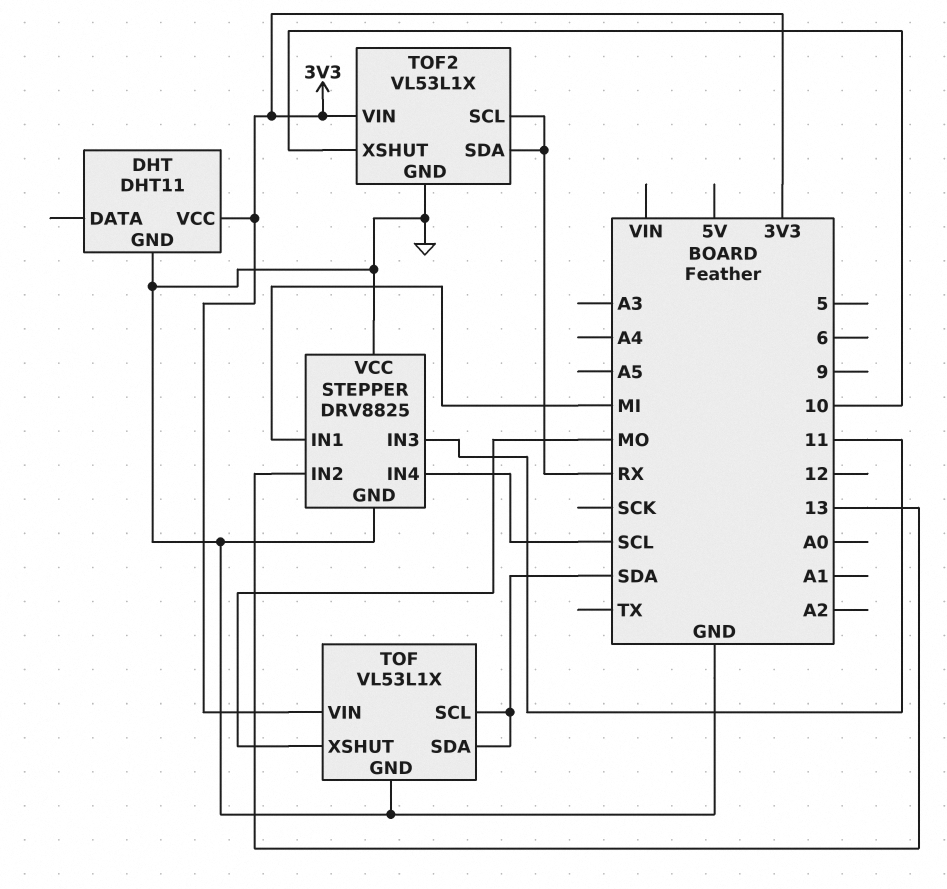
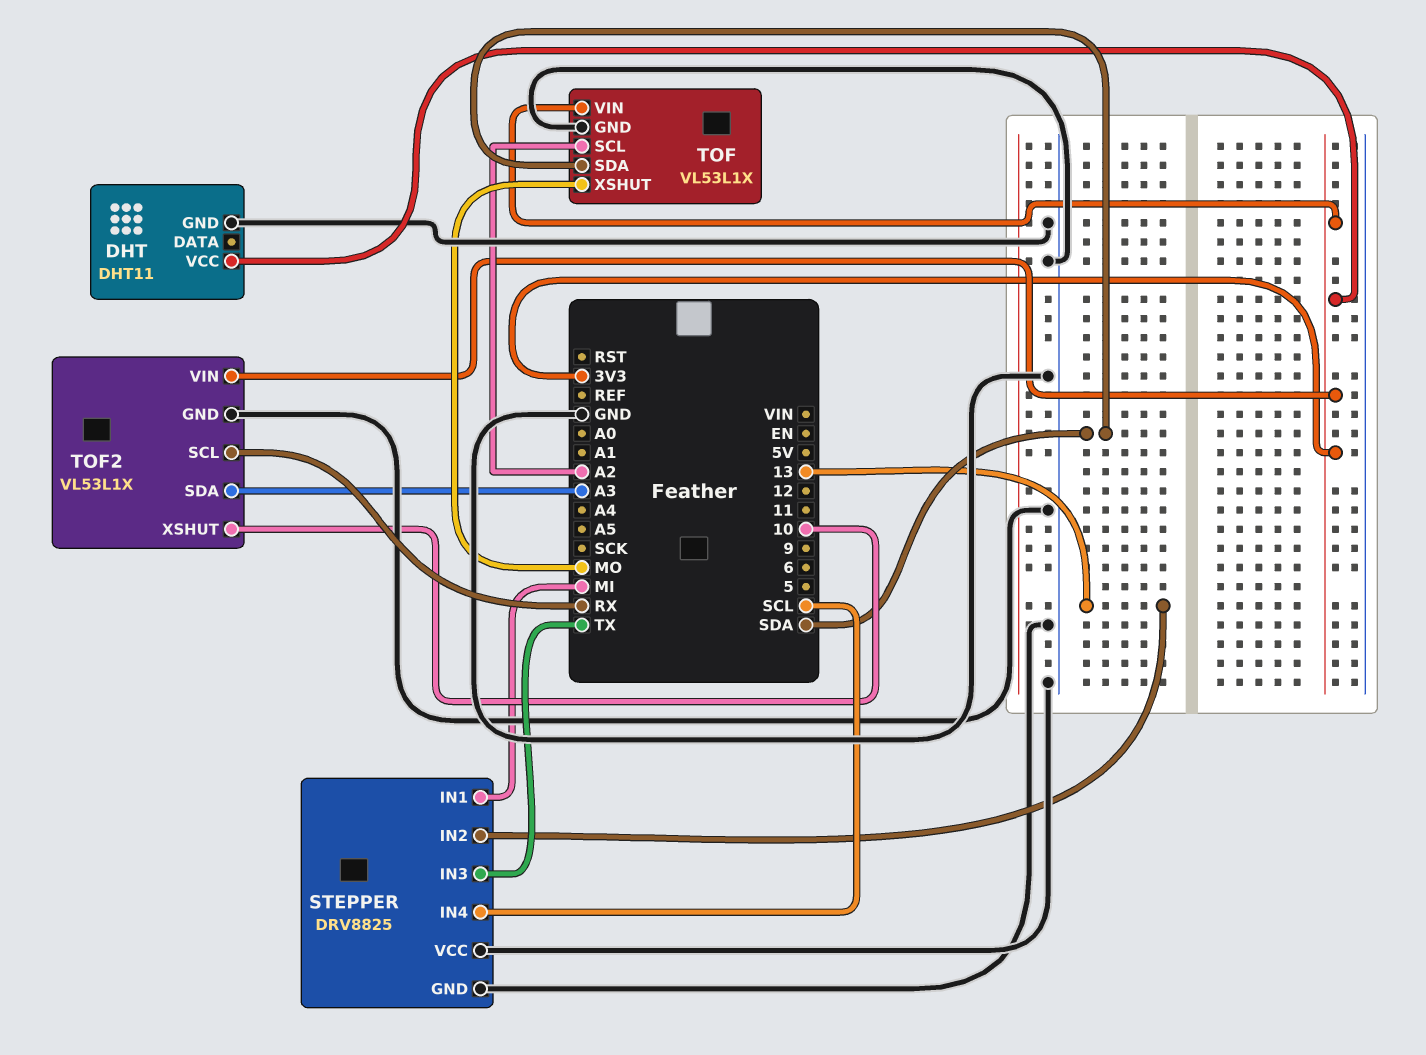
STEPPER pin IN3: 11 -> TX
TOF pin SCL: SDA -> A2
TOF2 pin SDA: RX -> A3

